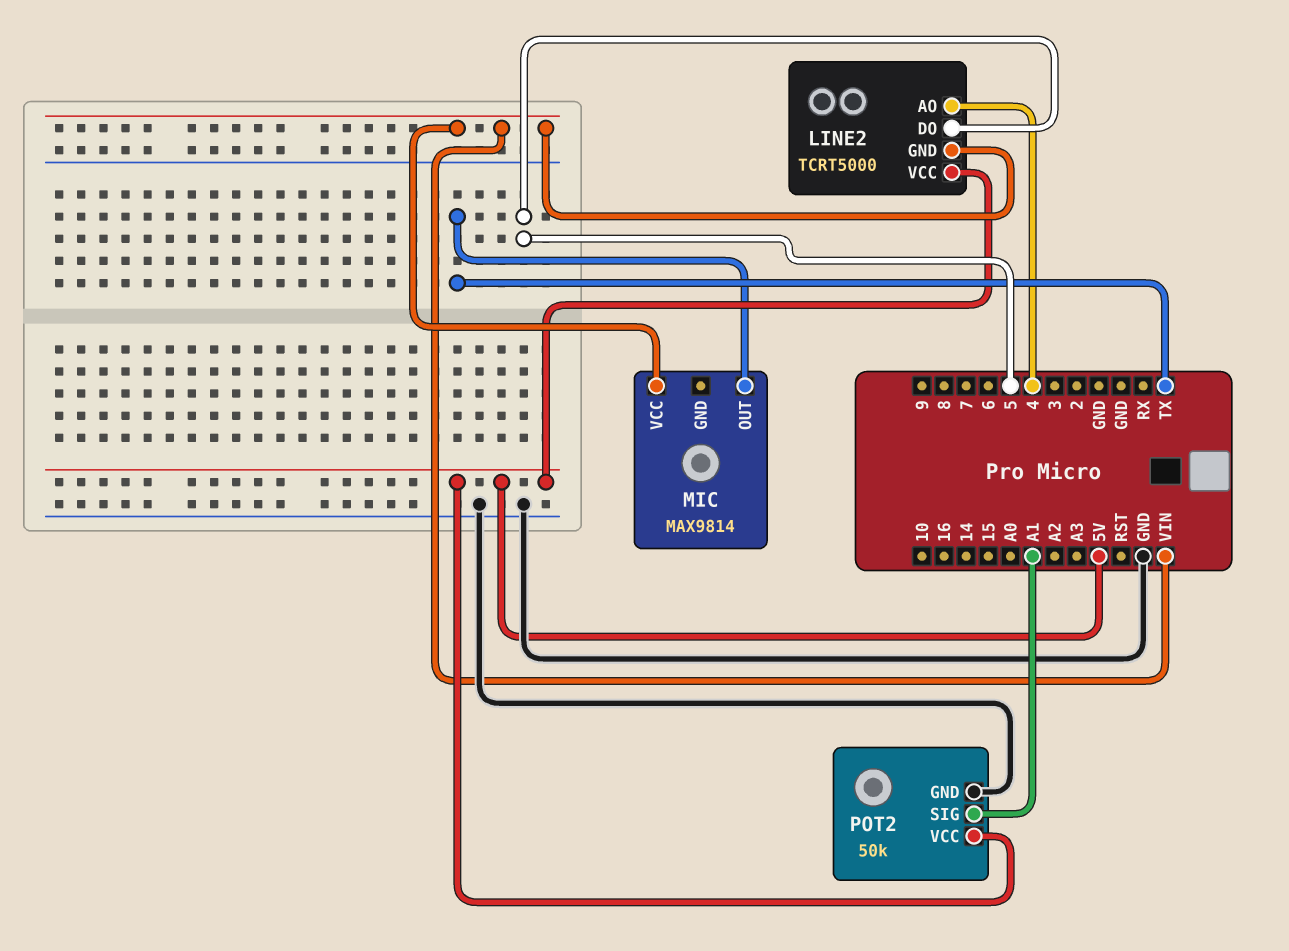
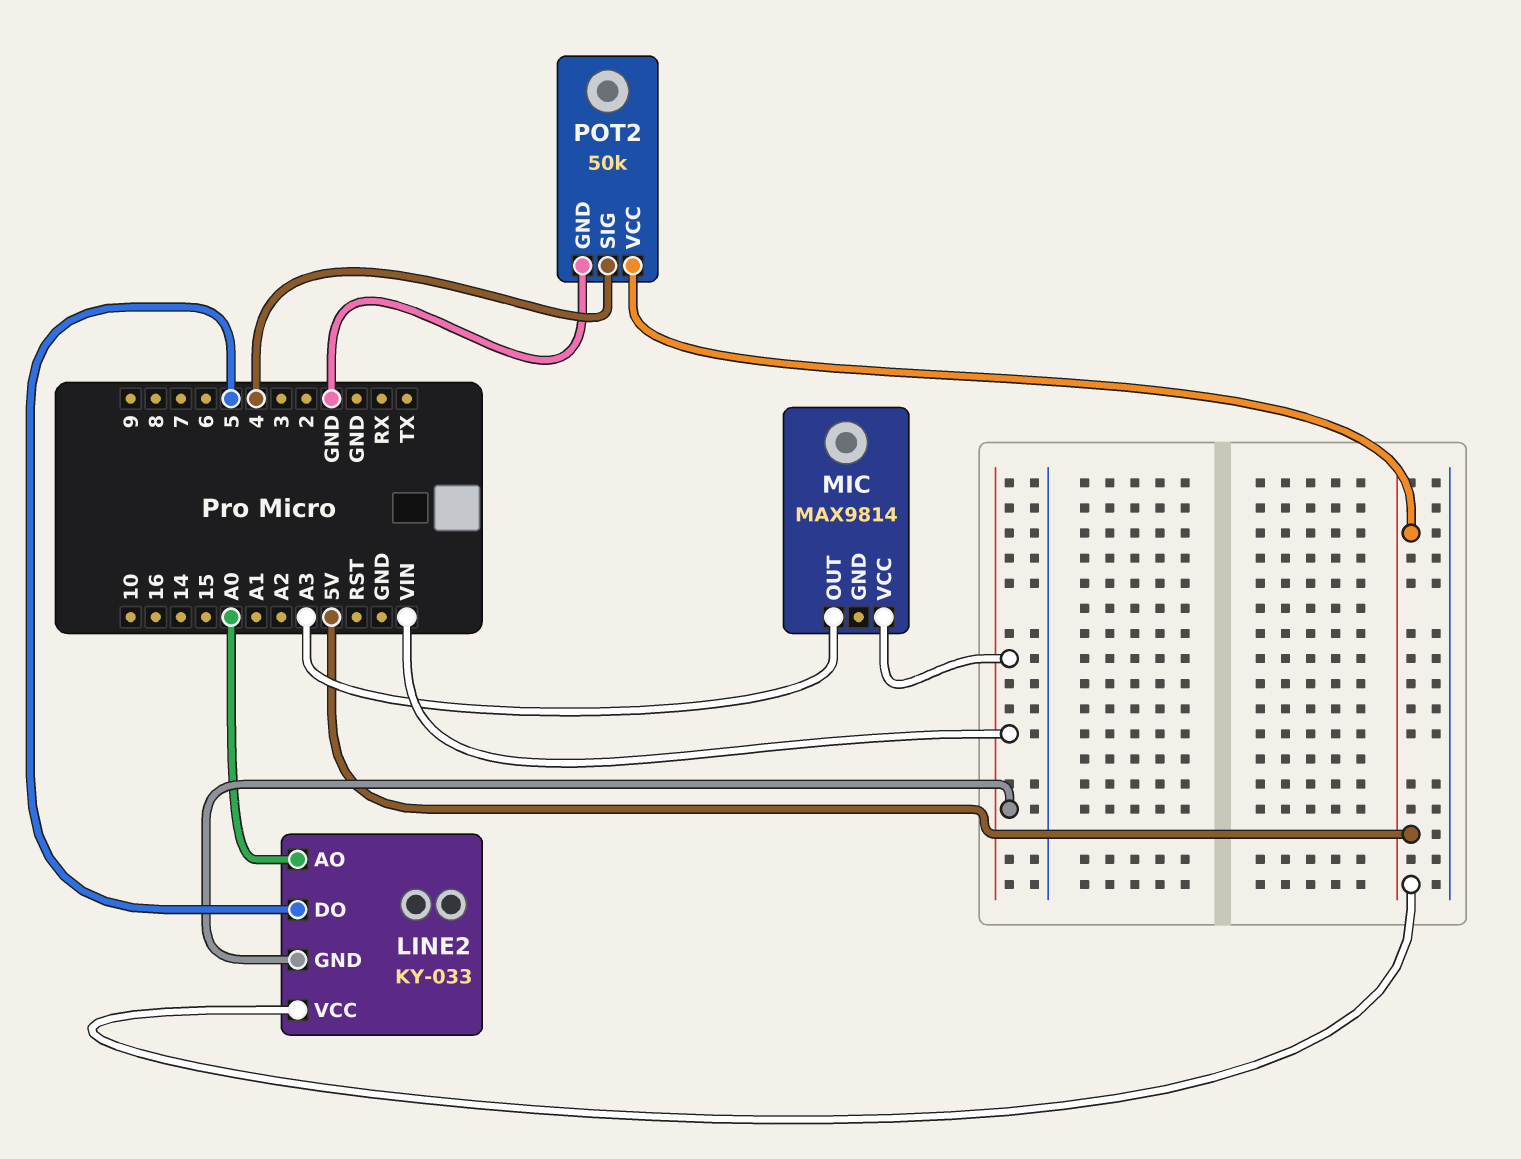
LINE2: TCRT5000 -> KY-033
LINE2 pin AO: 4 -> A0
MIC pin OUT: TX -> A3
POT2 pin SIG: A1 -> 4

